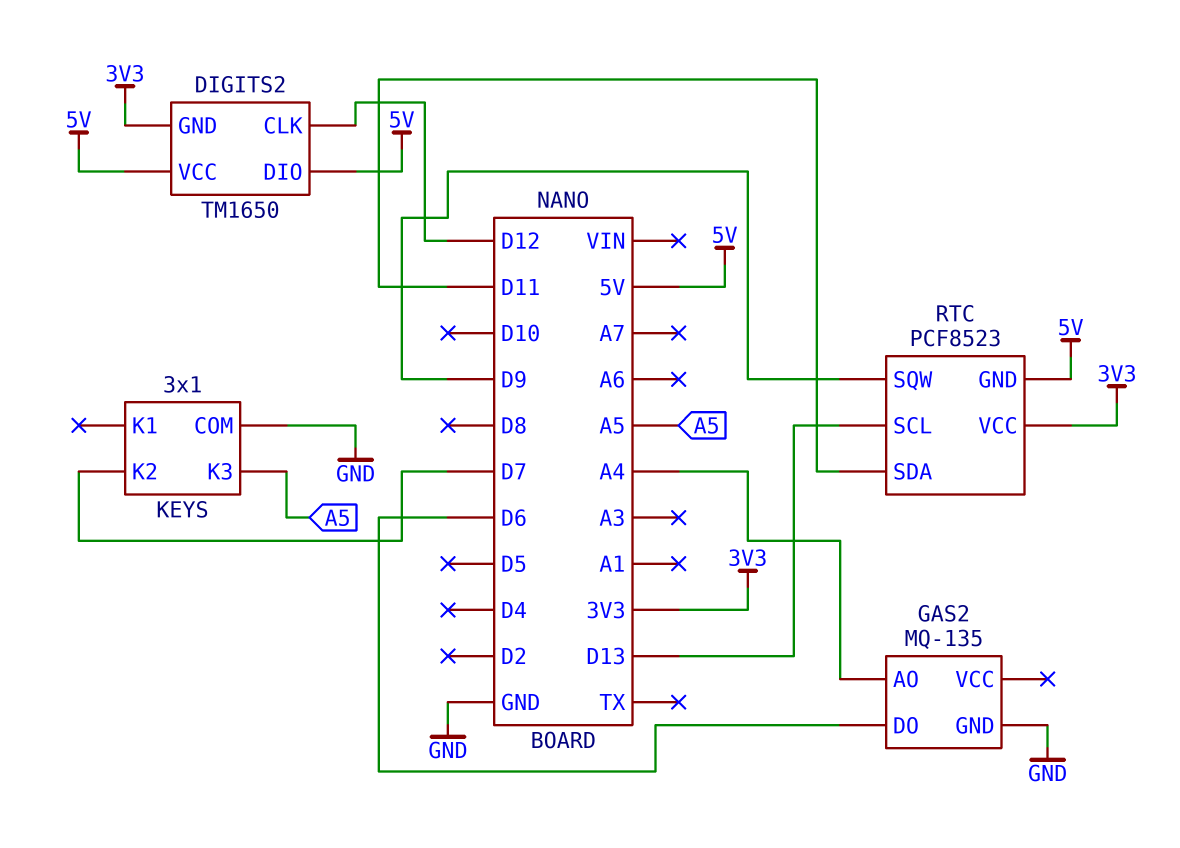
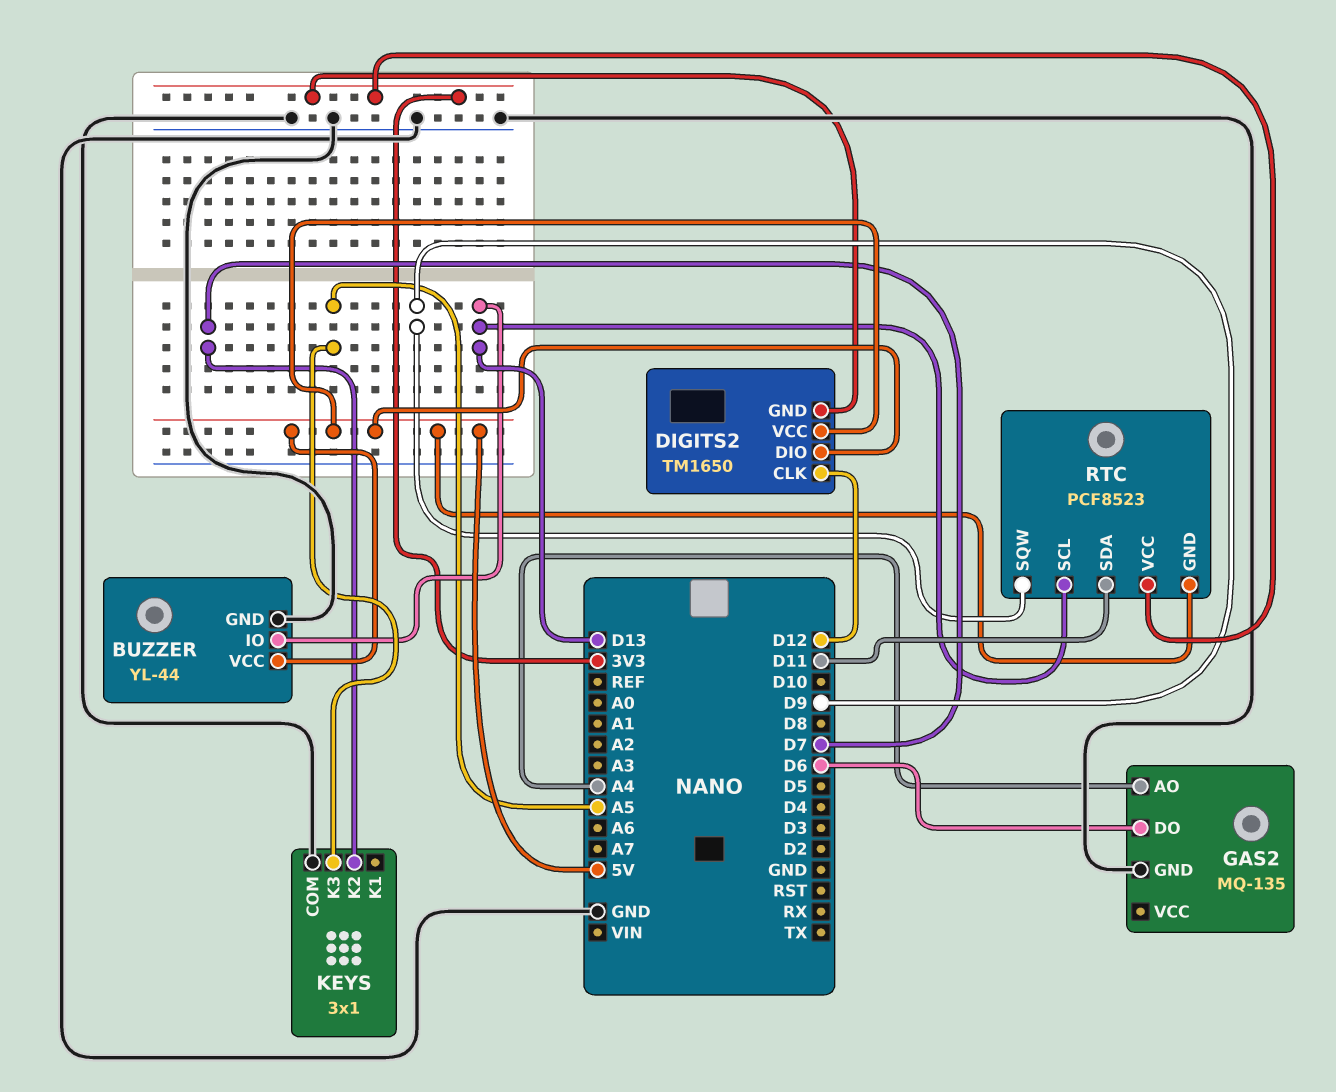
BUZZER: none -> YL-44
BUZZER pin GND: none -> GND
BUZZER pin IO: none -> D13
BUZZER pin VCC: none -> 5V

